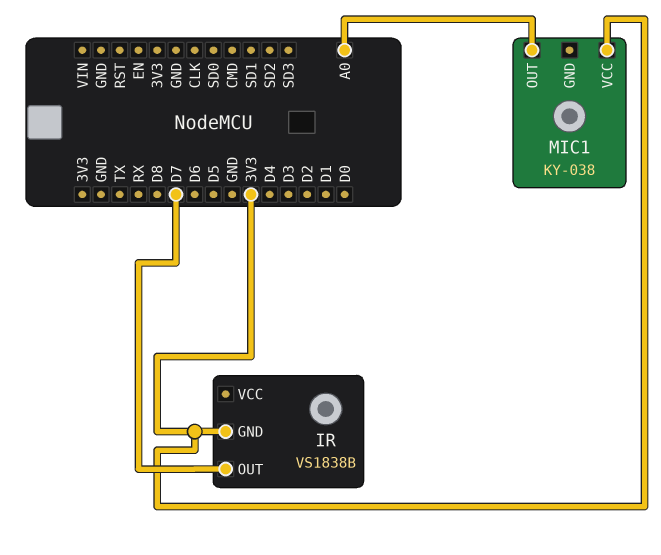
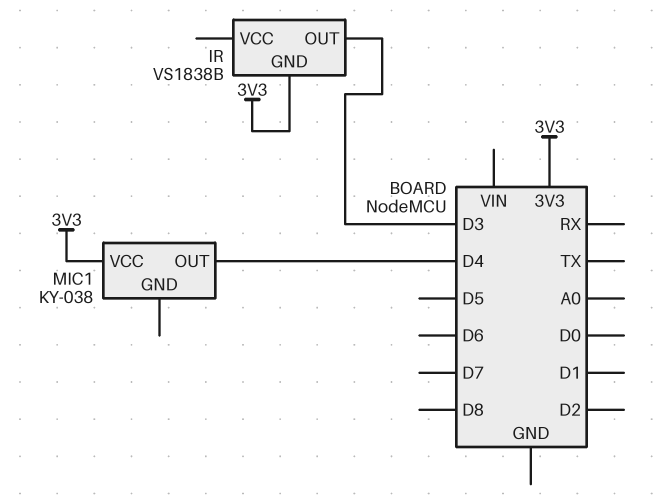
IR pin OUT: D7 -> D3
MIC1 pin OUT: A0 -> D4

